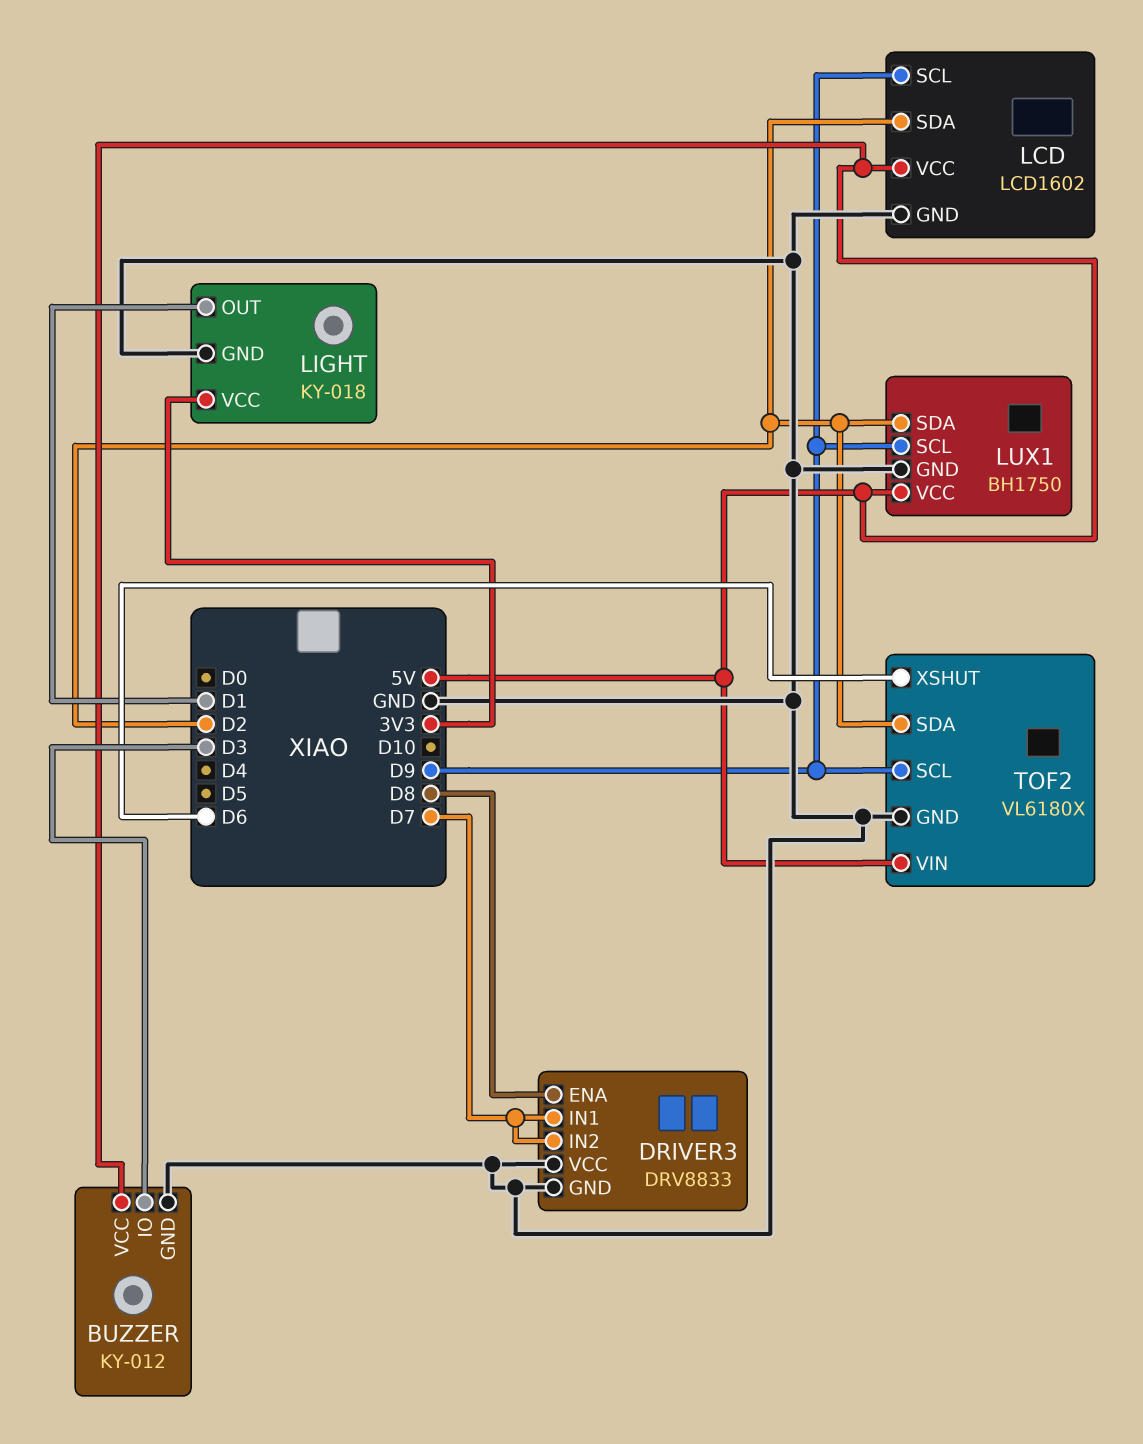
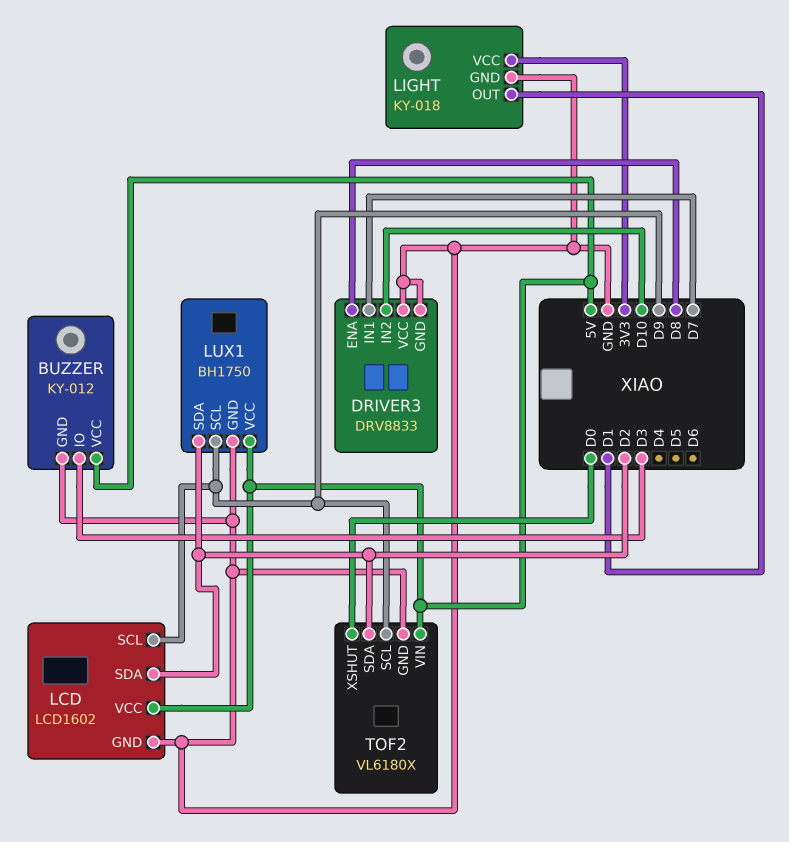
DRIVER3 pin IN2: D7 -> D10
TOF2 pin XSHUT: D6 -> D0

